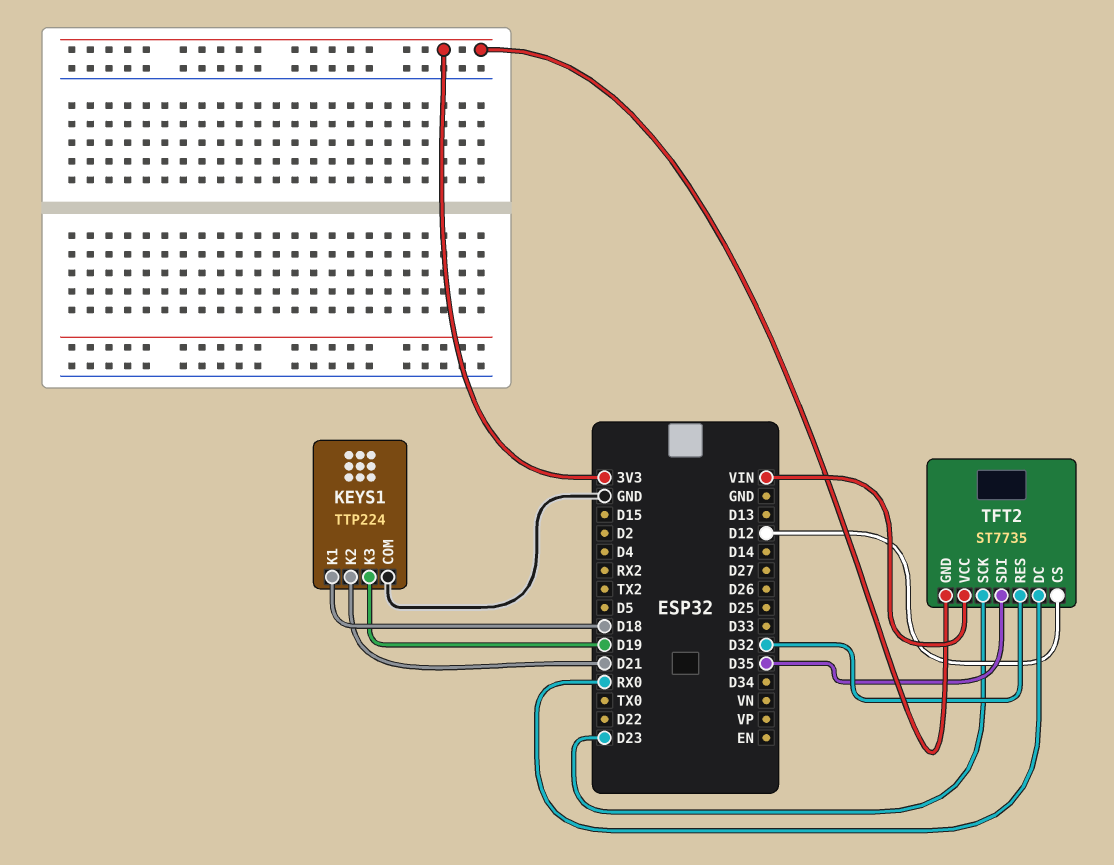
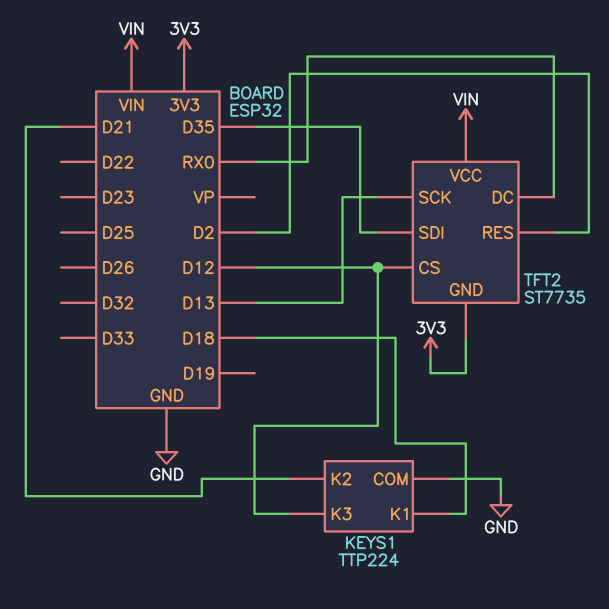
KEYS1 pin K3: D19 -> D12
TFT2 pin RES: D32 -> D2
TFT2 pin SCK: D23 -> D13

